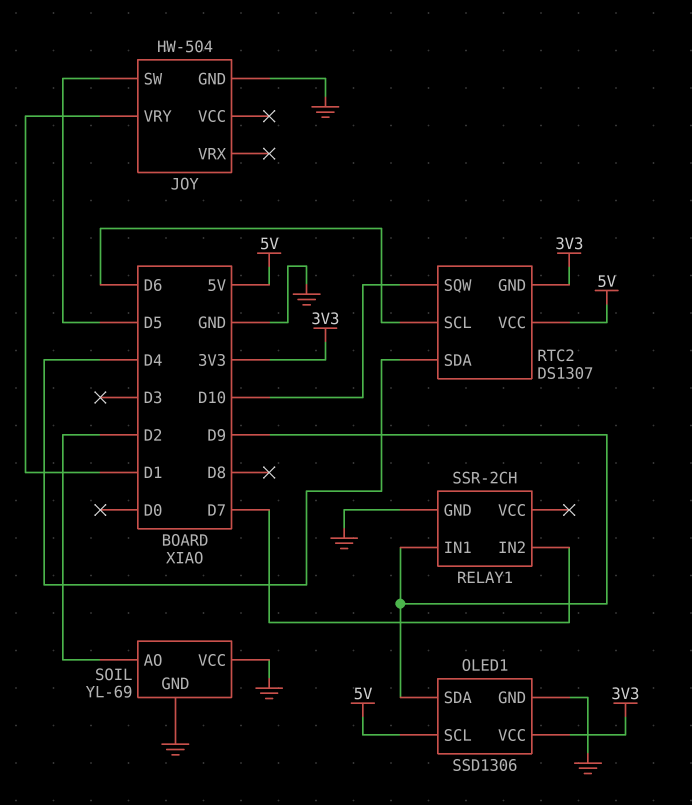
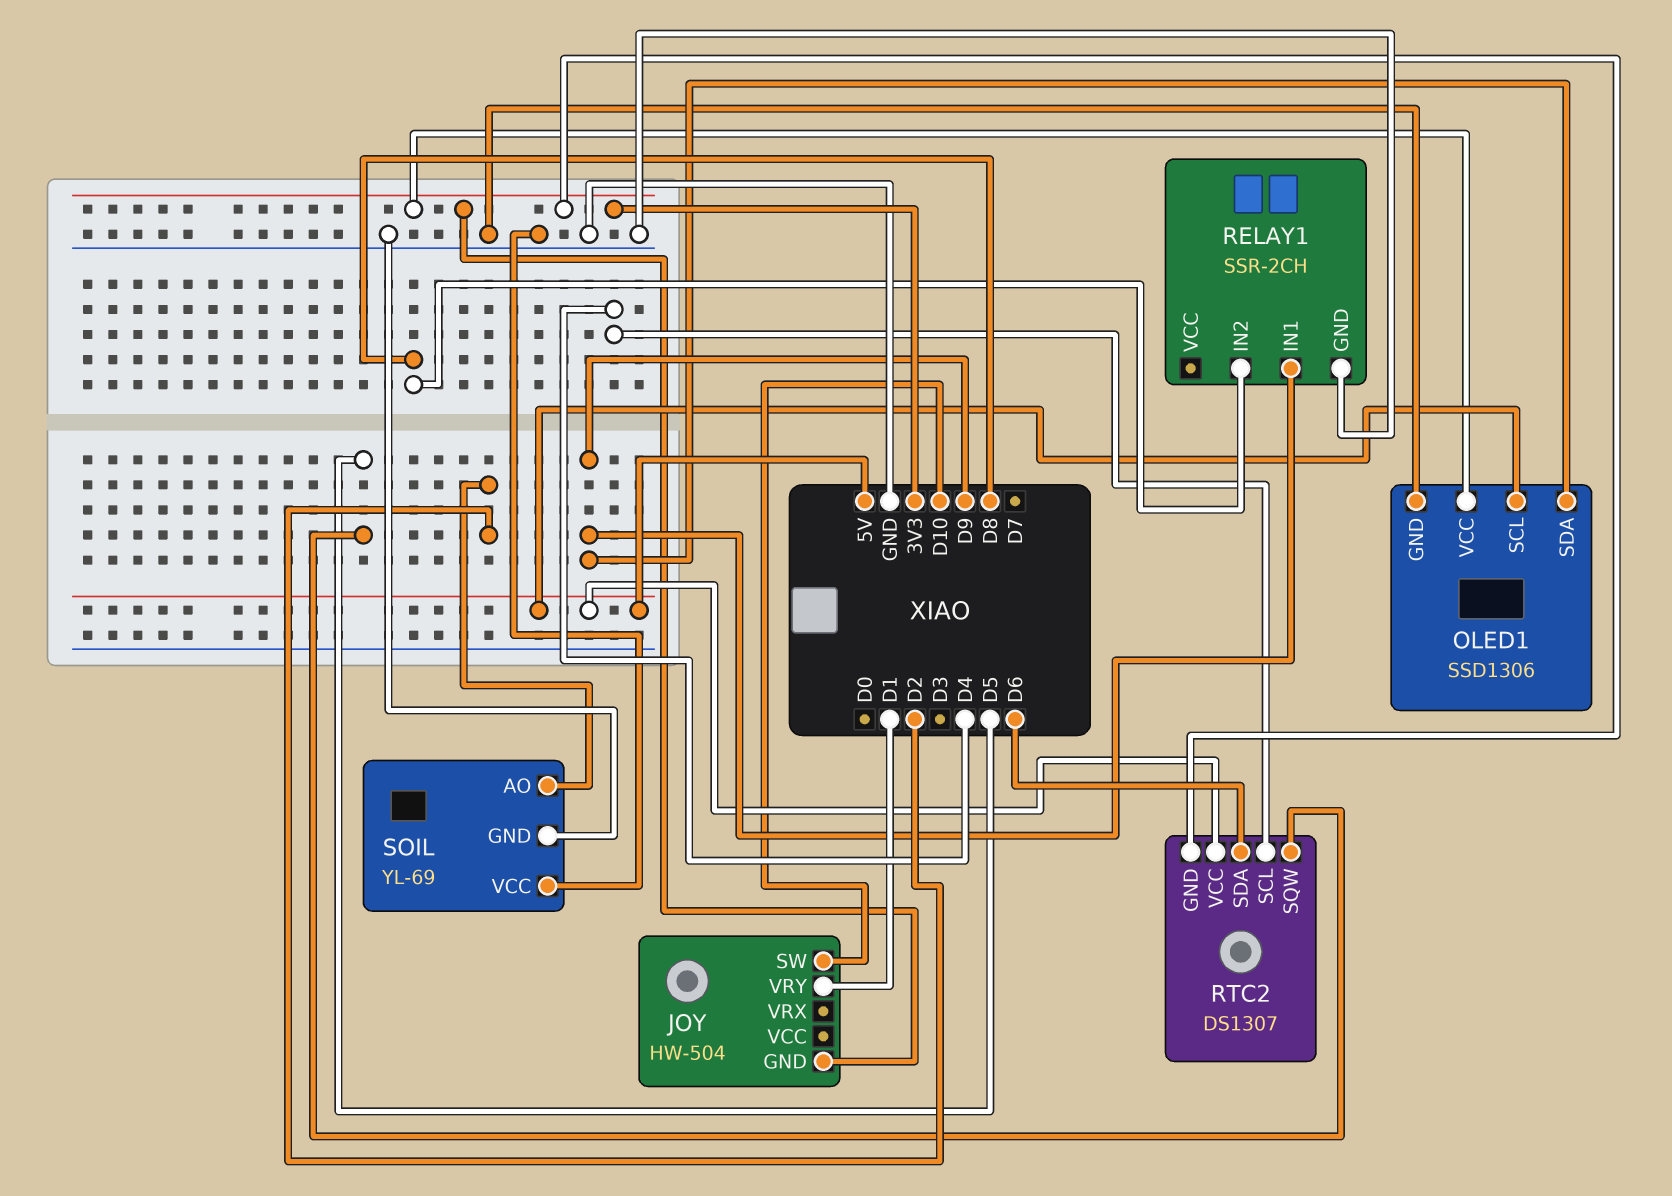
JOY pin GND: GND -> 3V3
JOY pin SW: D5 -> D10
RELAY1 pin IN2: D7 -> D8
RTC2 pin SCL: D6 -> D4
RTC2 pin SDA: D4 -> D6
RTC2 pin SQW: D10 -> D5

